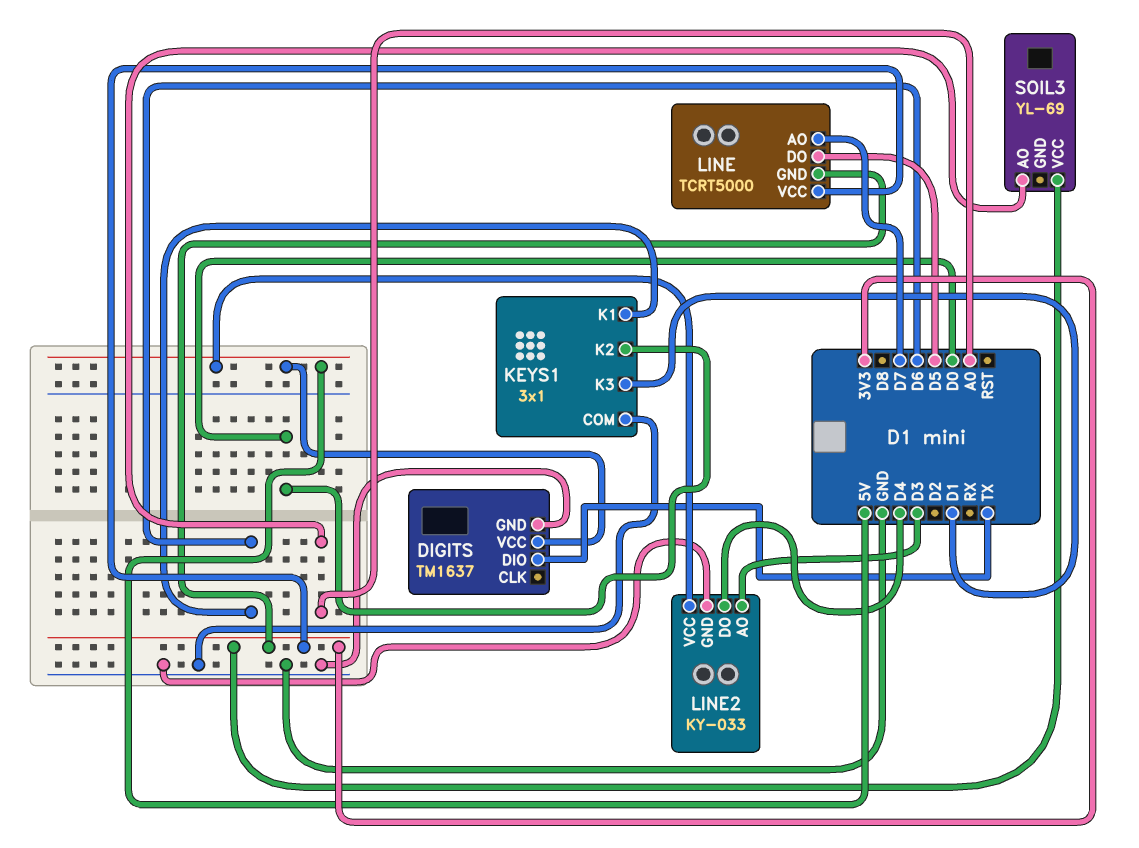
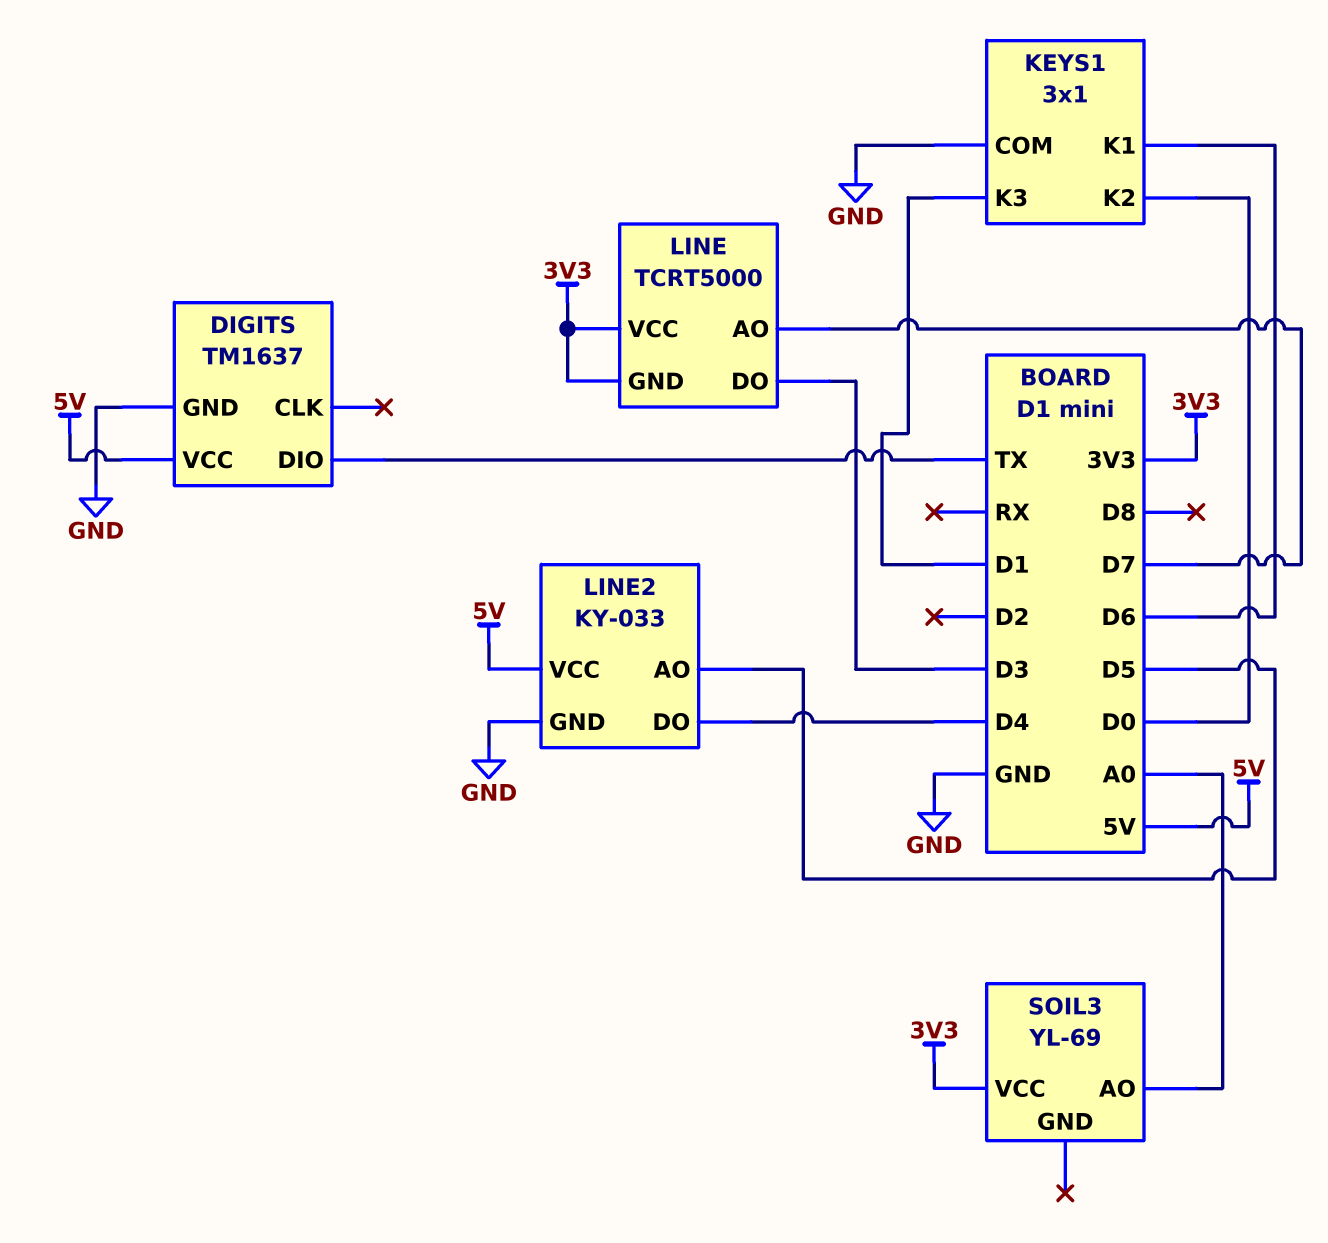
LINE pin DO: D5 -> D3
LINE2 pin AO: D3 -> D5

